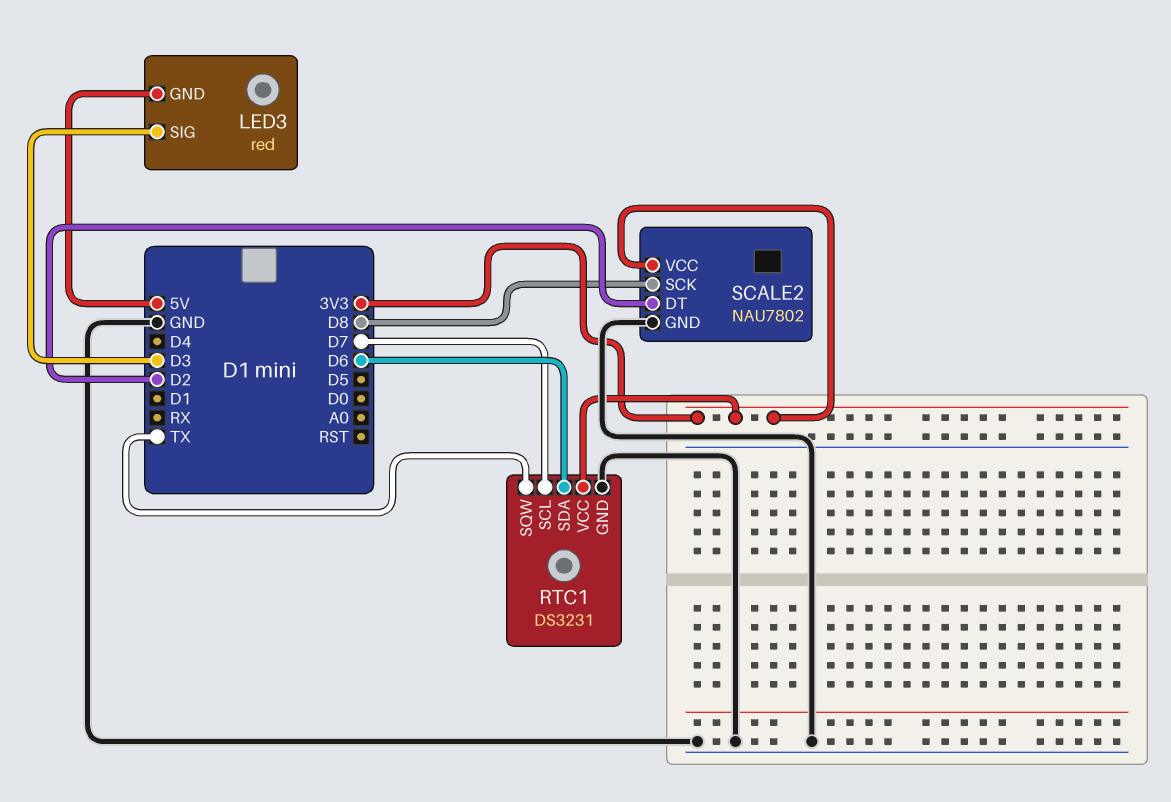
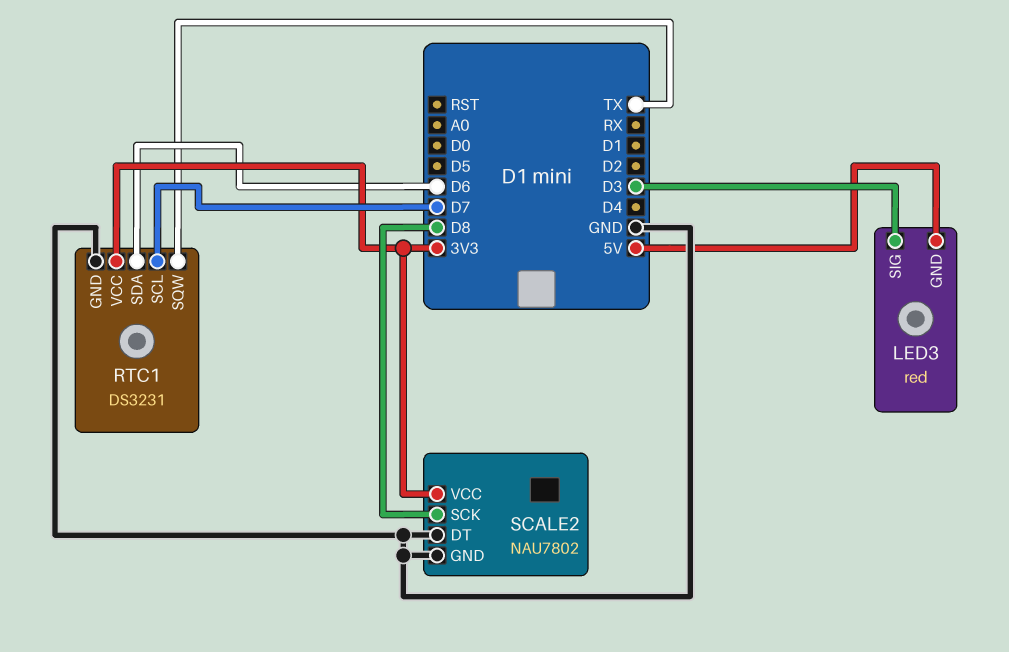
SCALE2 pin DT: D2 -> GND

